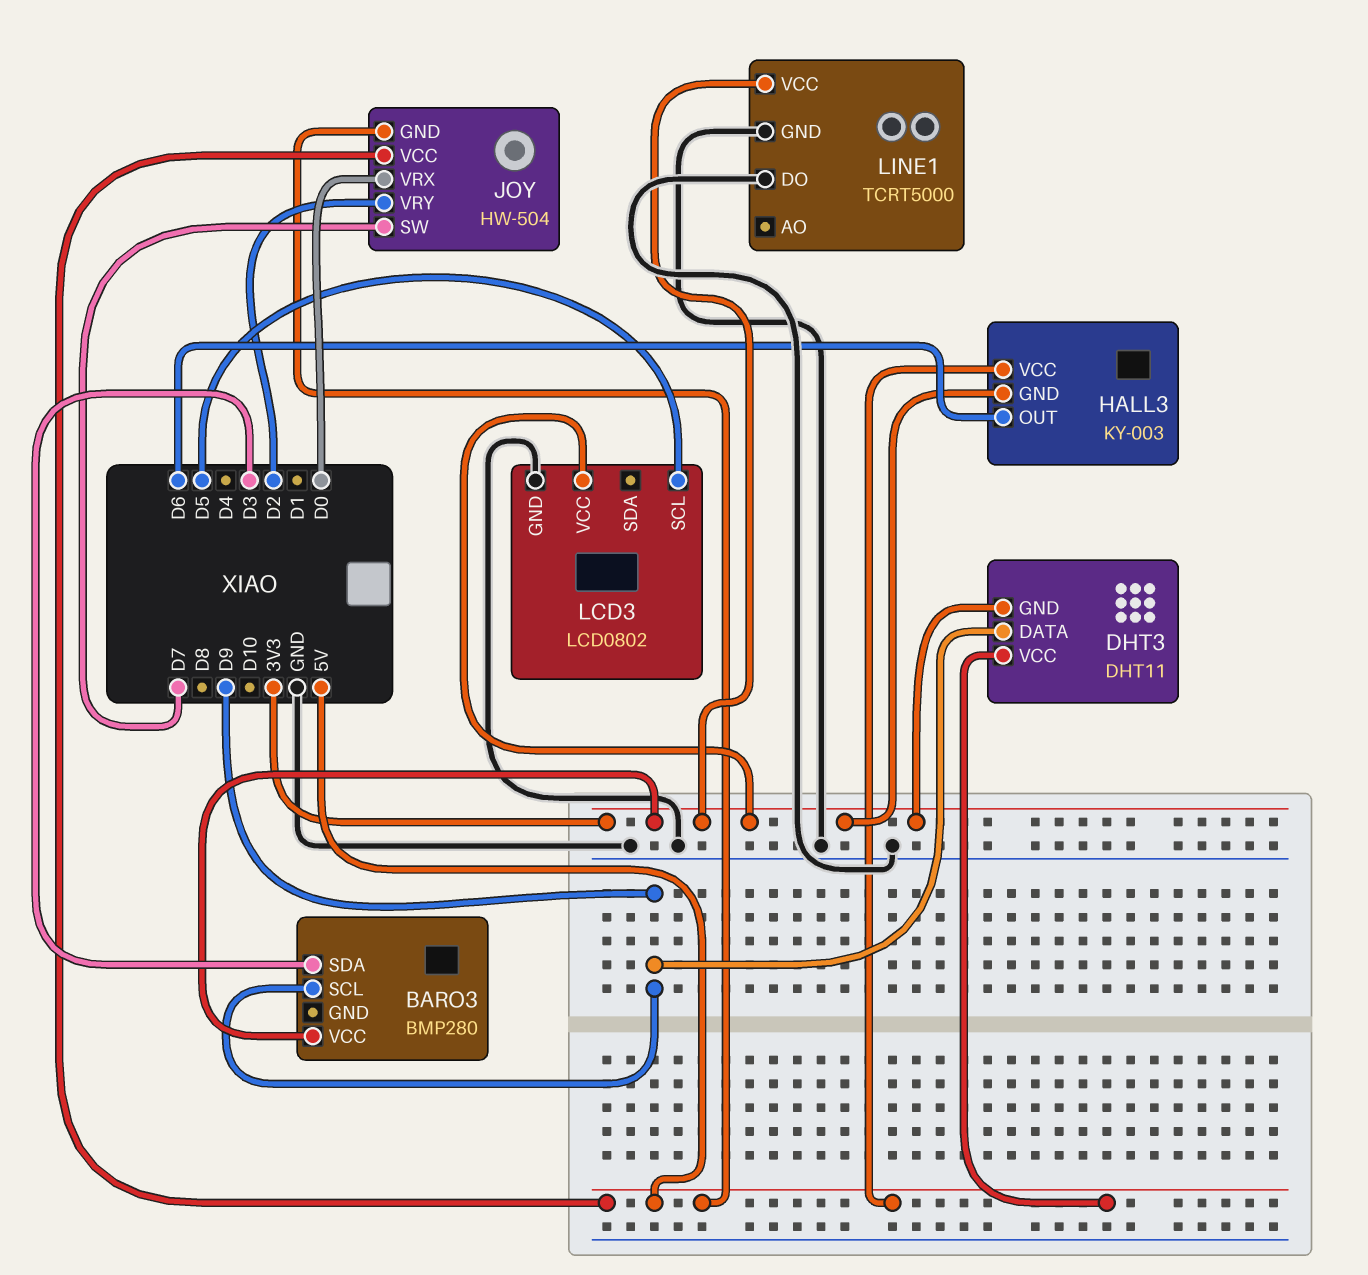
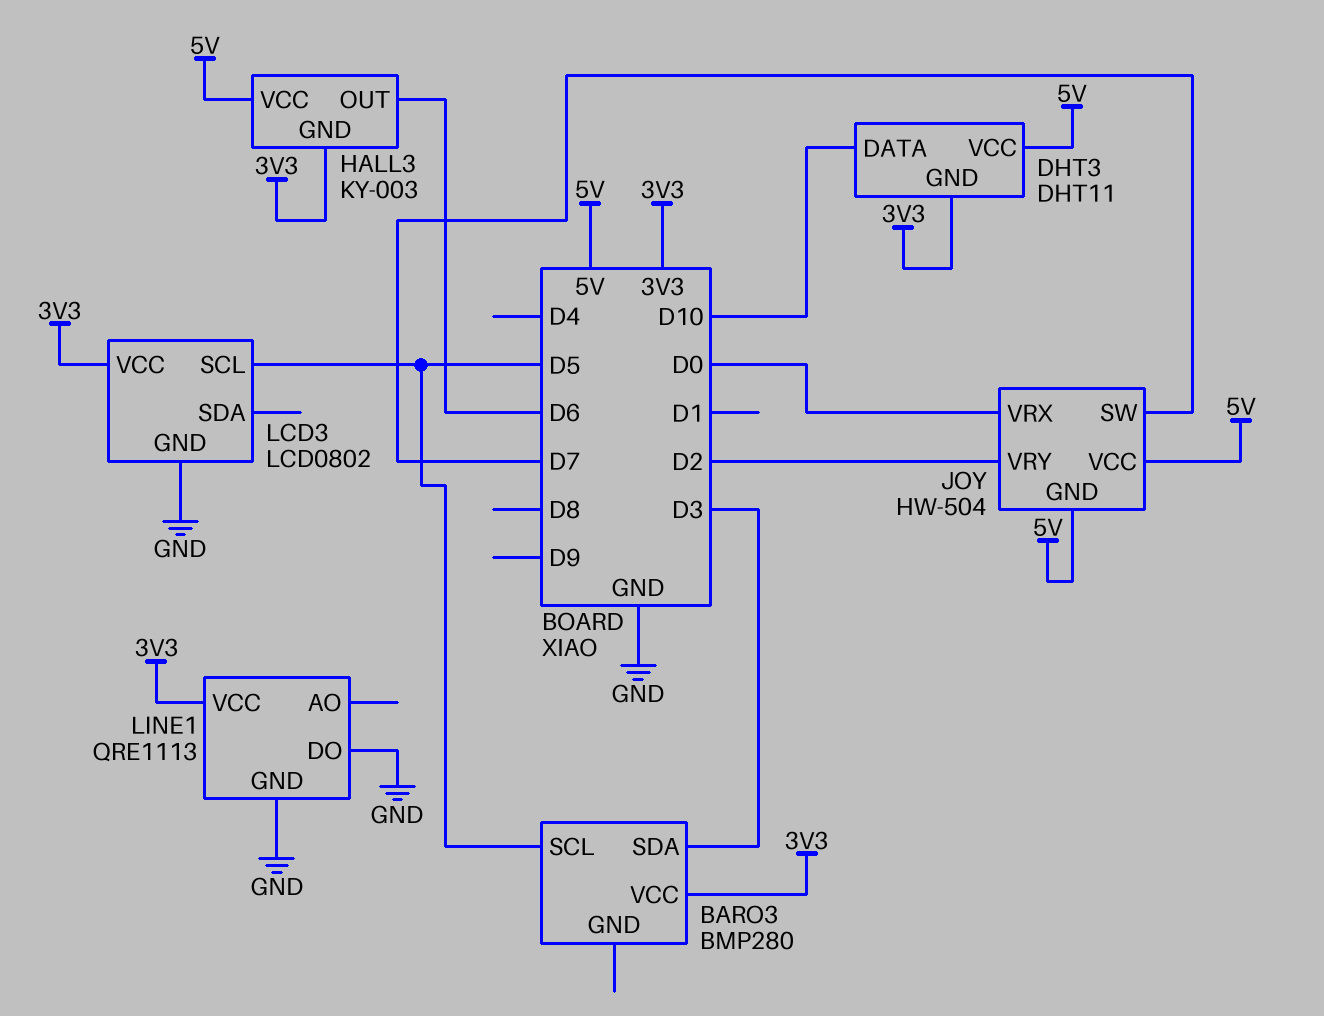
BARO3 pin SCL: D9 -> D5
DHT3 pin DATA: D9 -> D10
LINE1: TCRT5000 -> QRE1113

